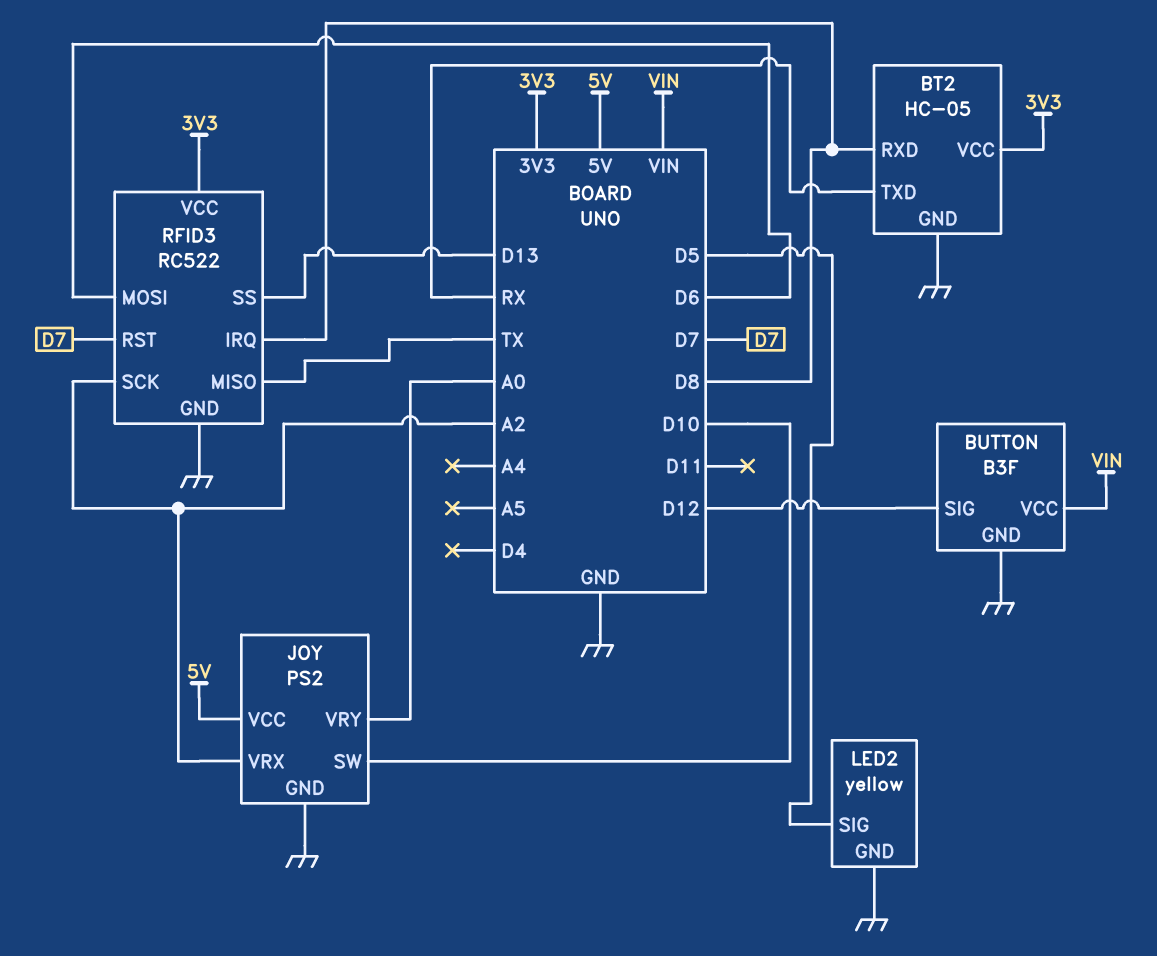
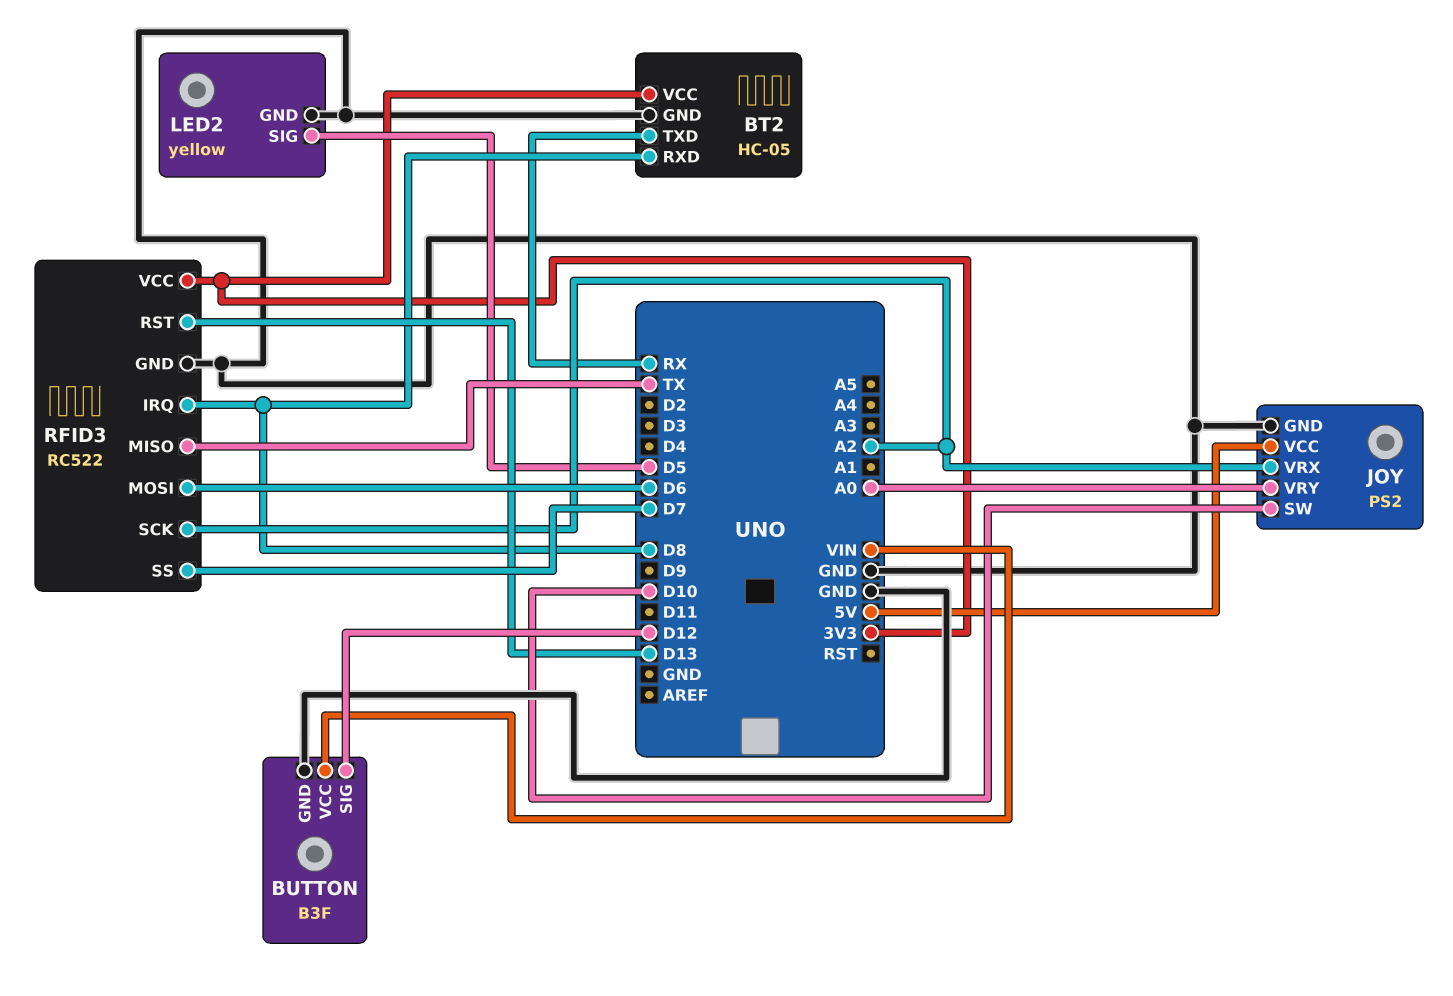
RFID3 pin RST: D7 -> D13
RFID3 pin SS: D13 -> D7

